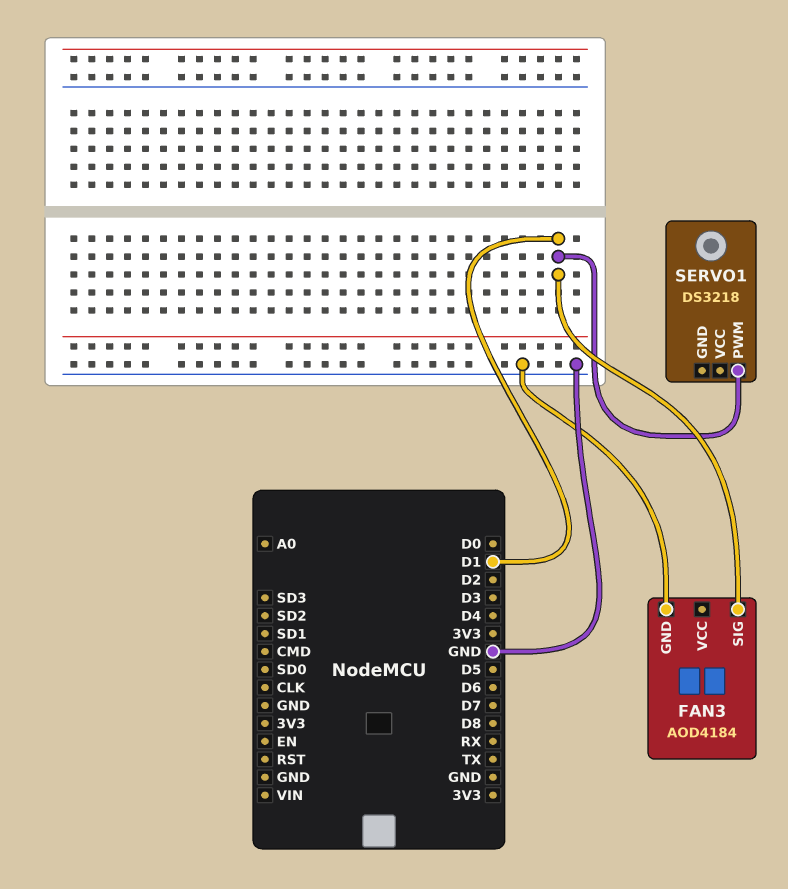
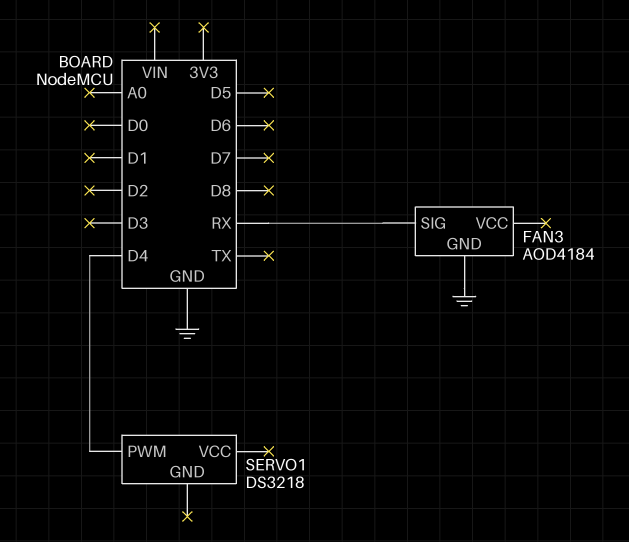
FAN3 pin SIG: D1 -> RX
SERVO1 pin PWM: D1 -> D4

